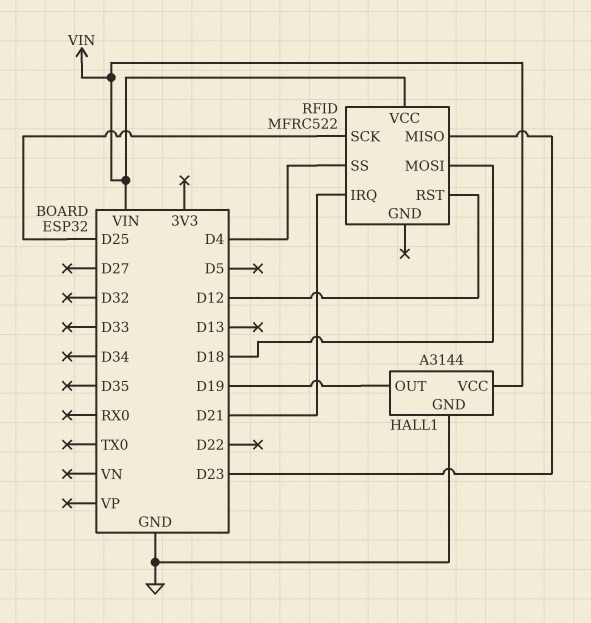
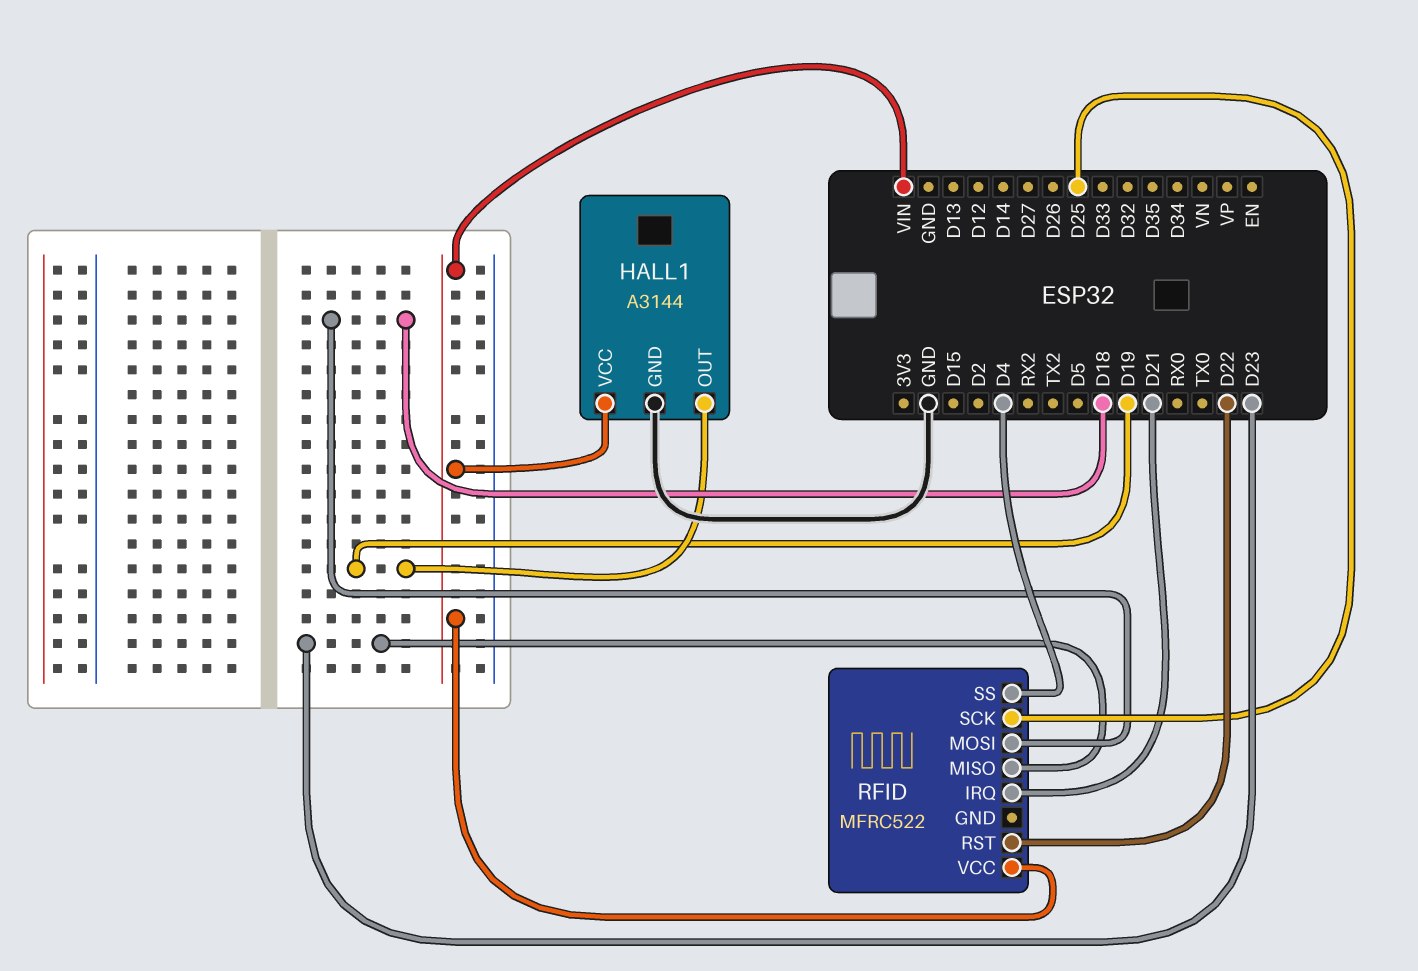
RFID pin RST: D12 -> D22

